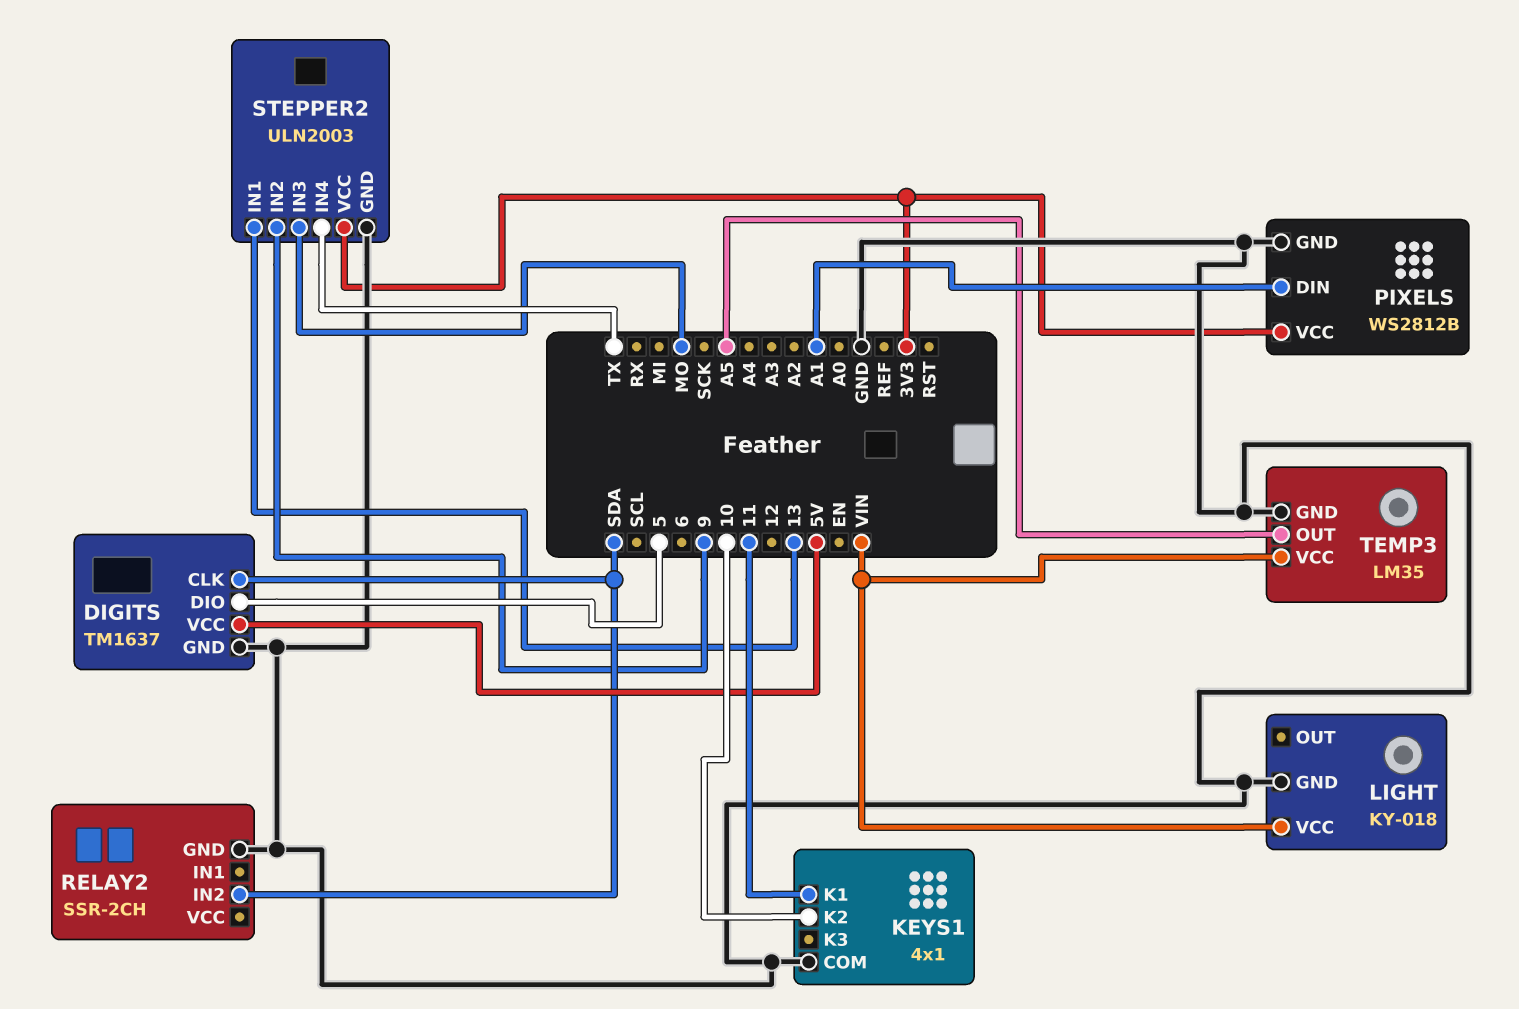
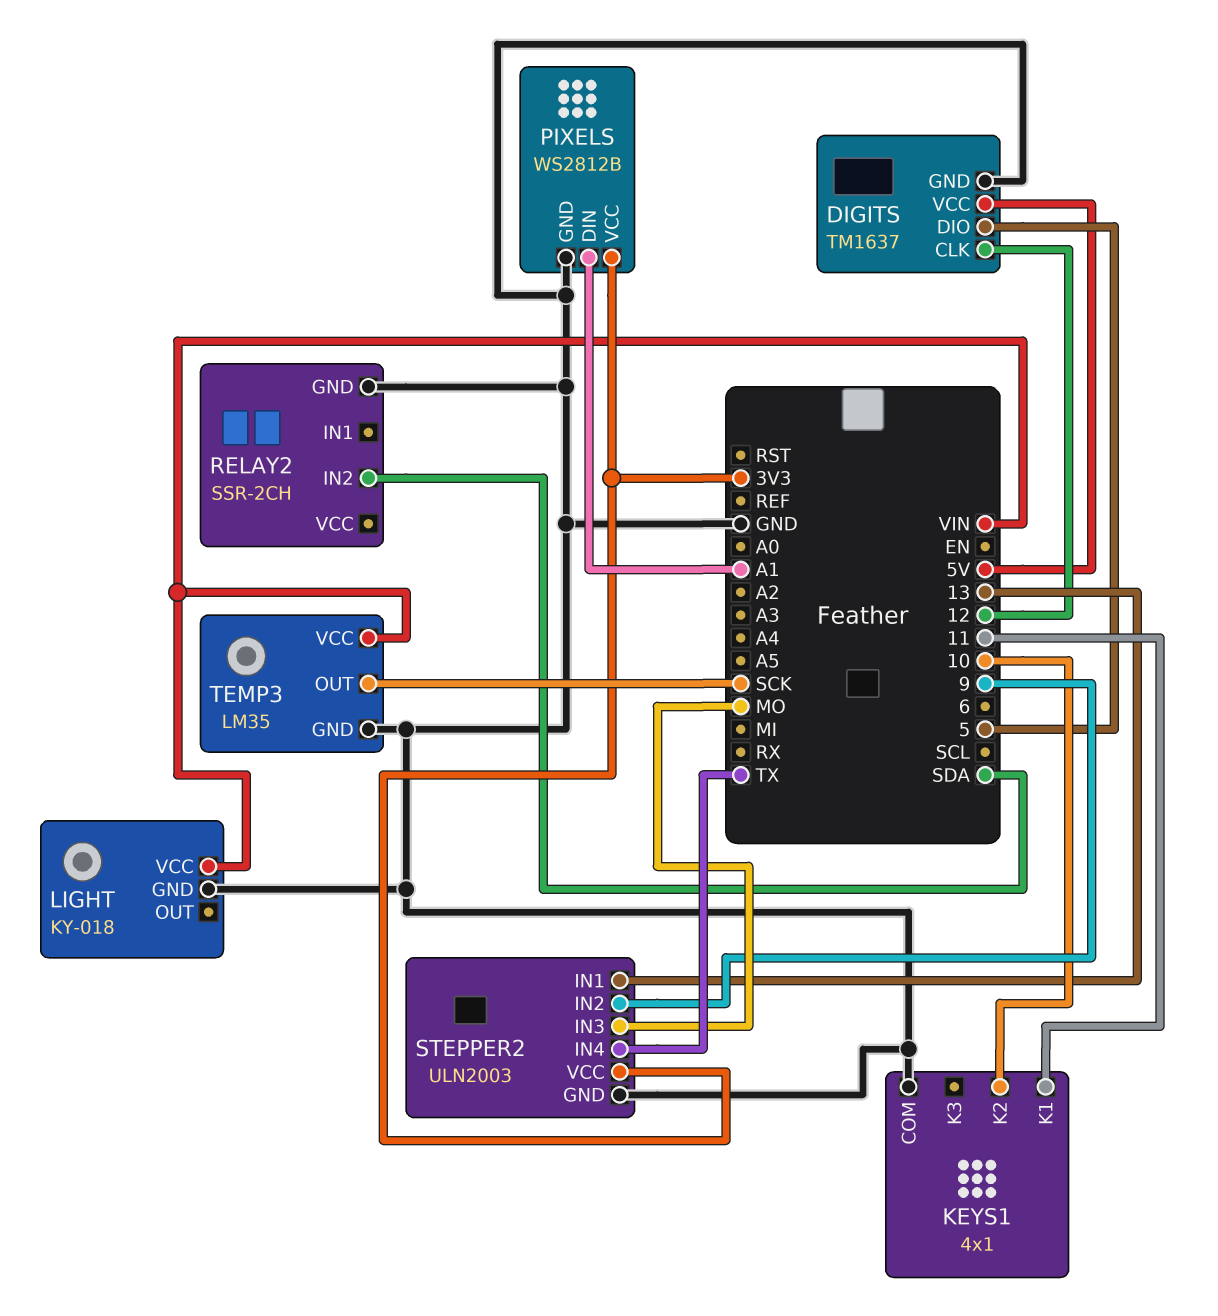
DIGITS pin CLK: SDA -> 12
TEMP3 pin OUT: A5 -> SCK

